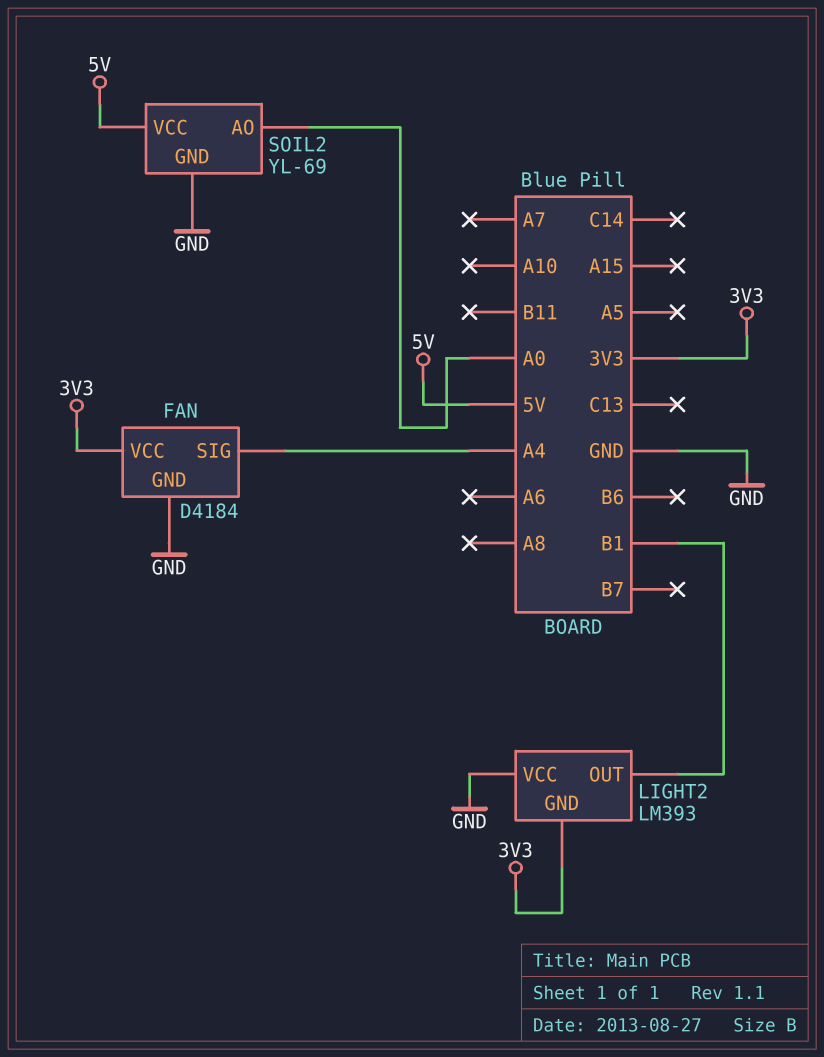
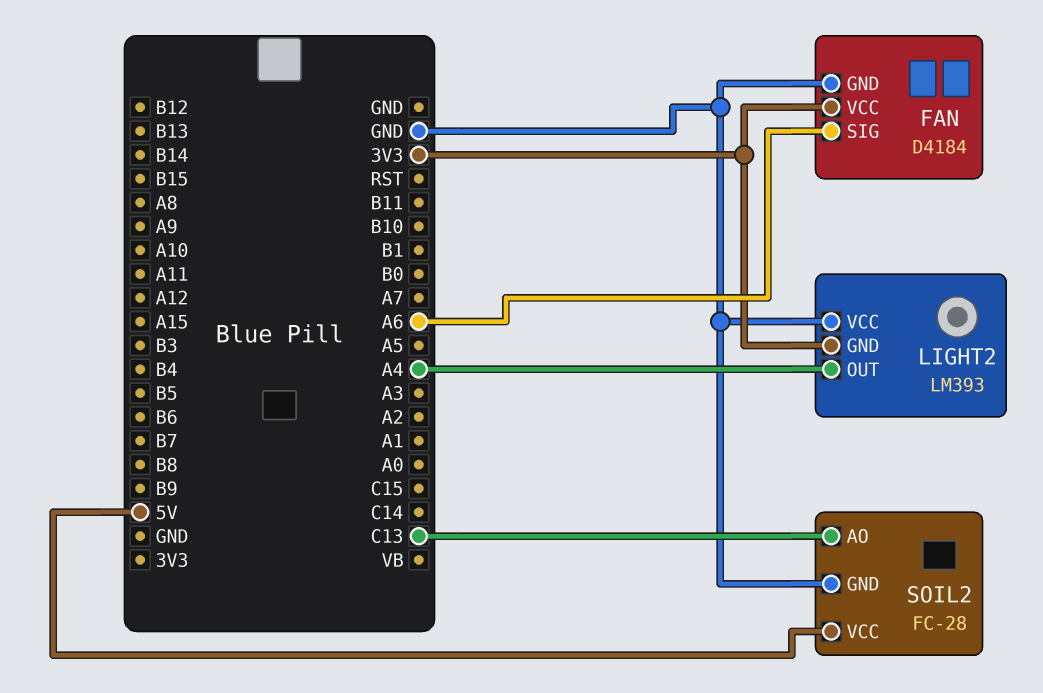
FAN pin SIG: A4 -> A6
LIGHT2 pin OUT: B1 -> A4
SOIL2: YL-69 -> FC-28
SOIL2 pin AO: A0 -> C13

